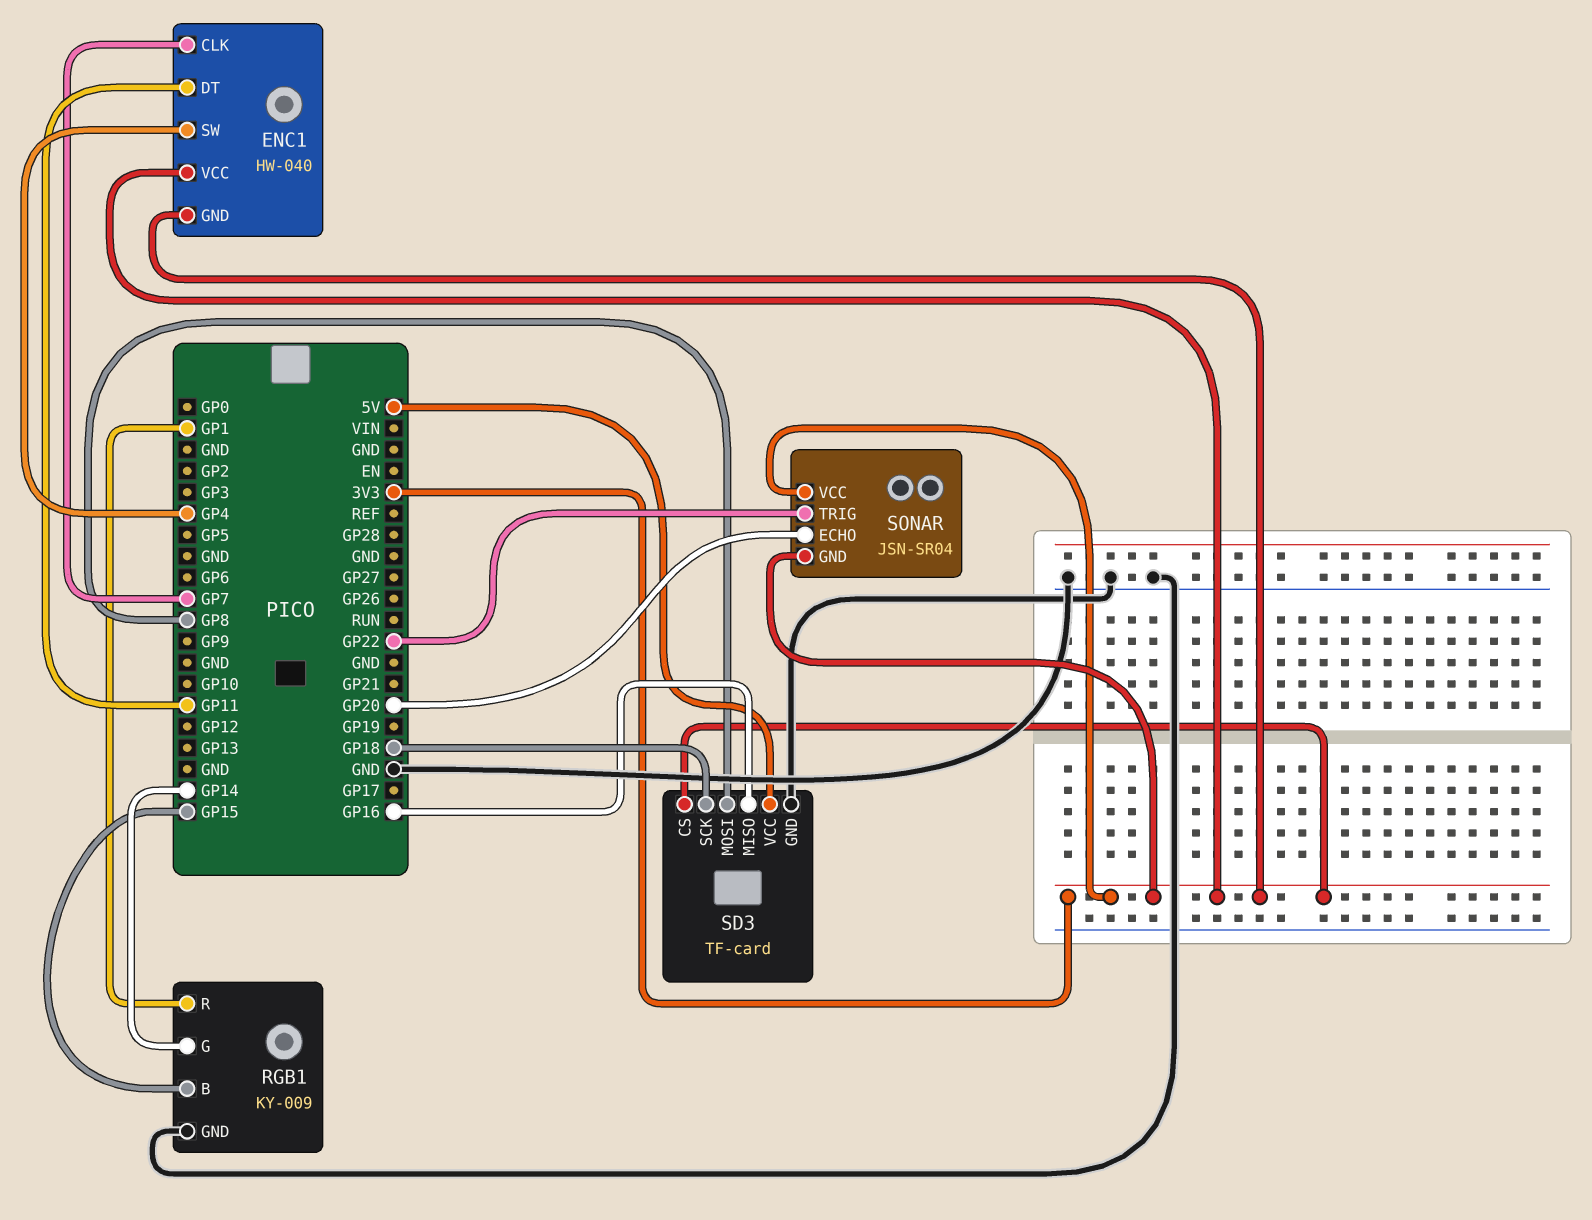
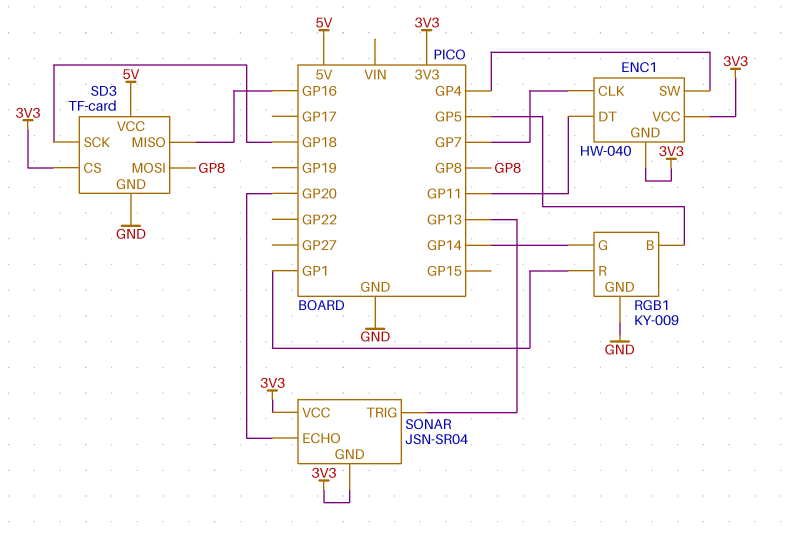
RGB1 pin B: GP15 -> GP5
SONAR pin TRIG: GP22 -> GP13

